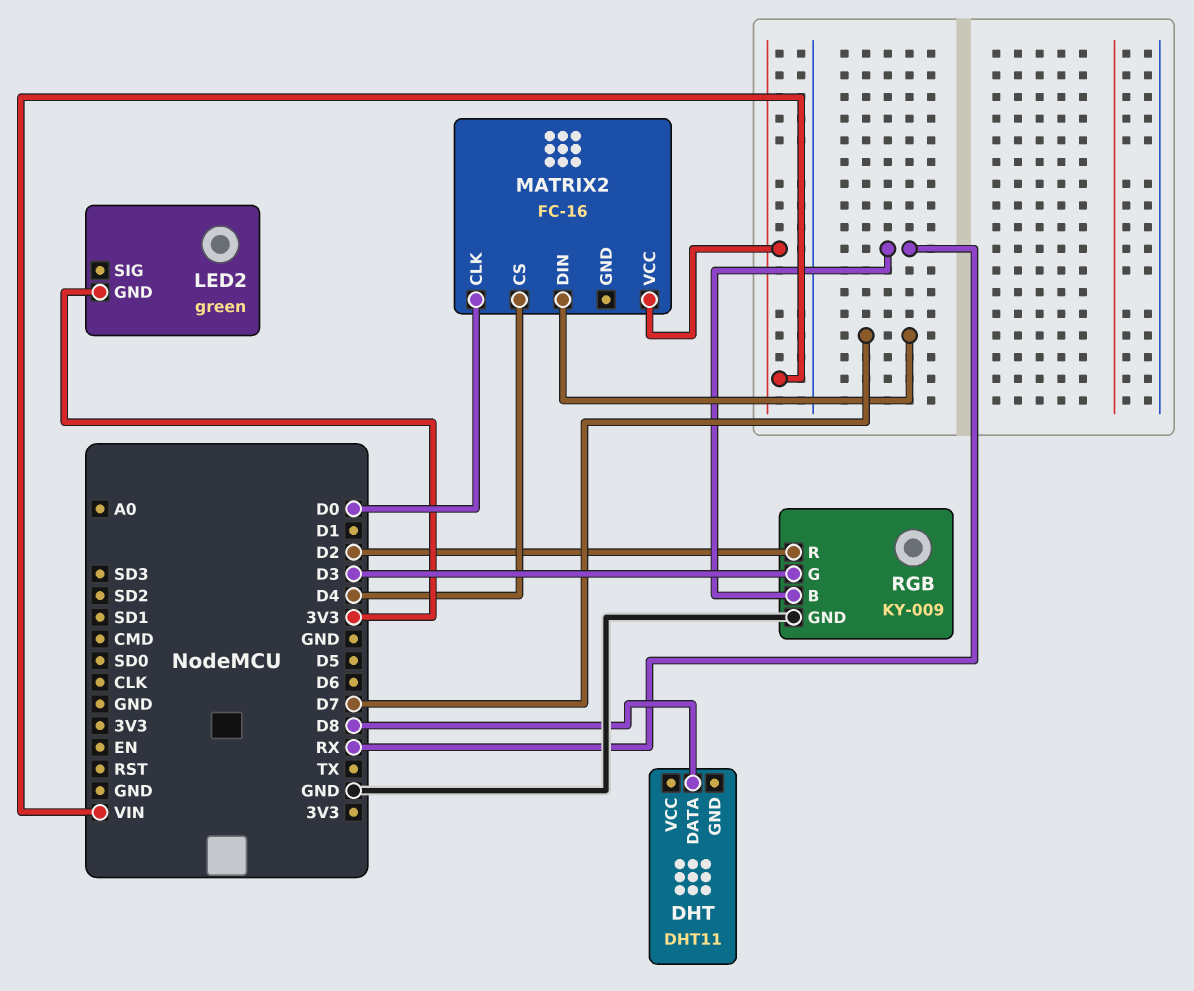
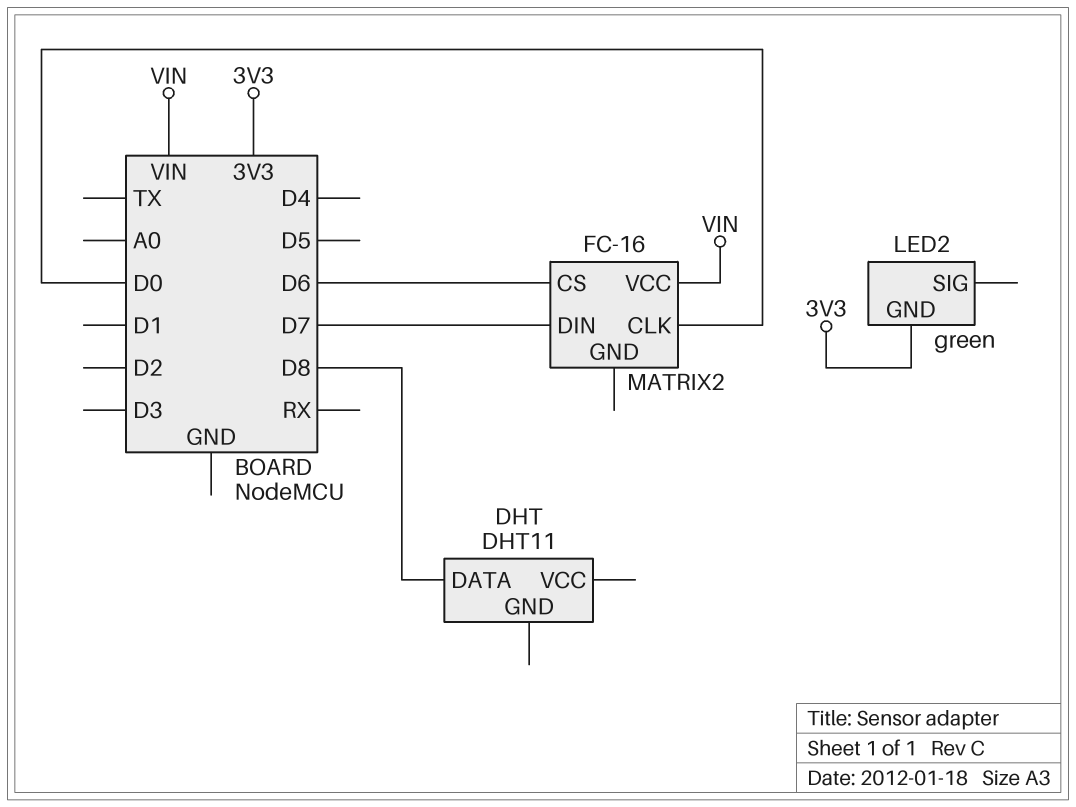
MATRIX2 pin CS: D4 -> D6
RGB: KY-009 -> none
RGB pin B: RX -> none
RGB pin G: D3 -> none
RGB pin GND: GND -> none
RGB pin R: D2 -> none

